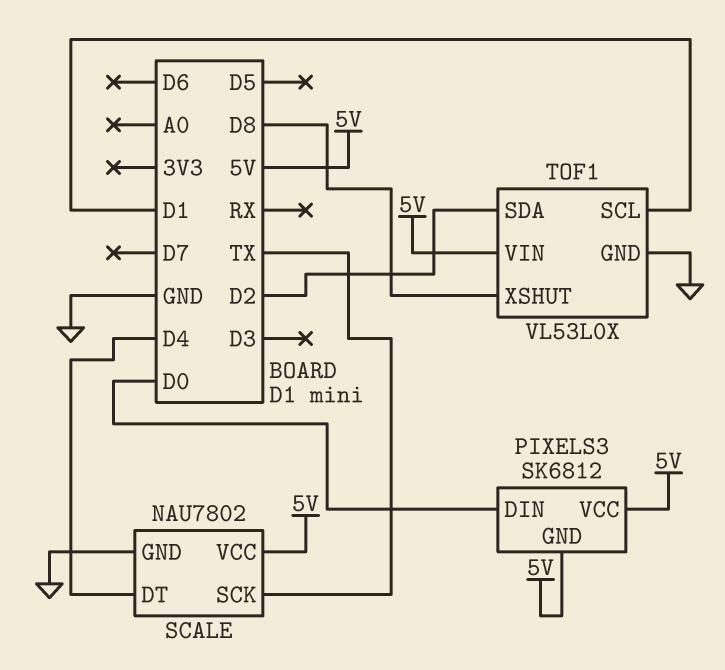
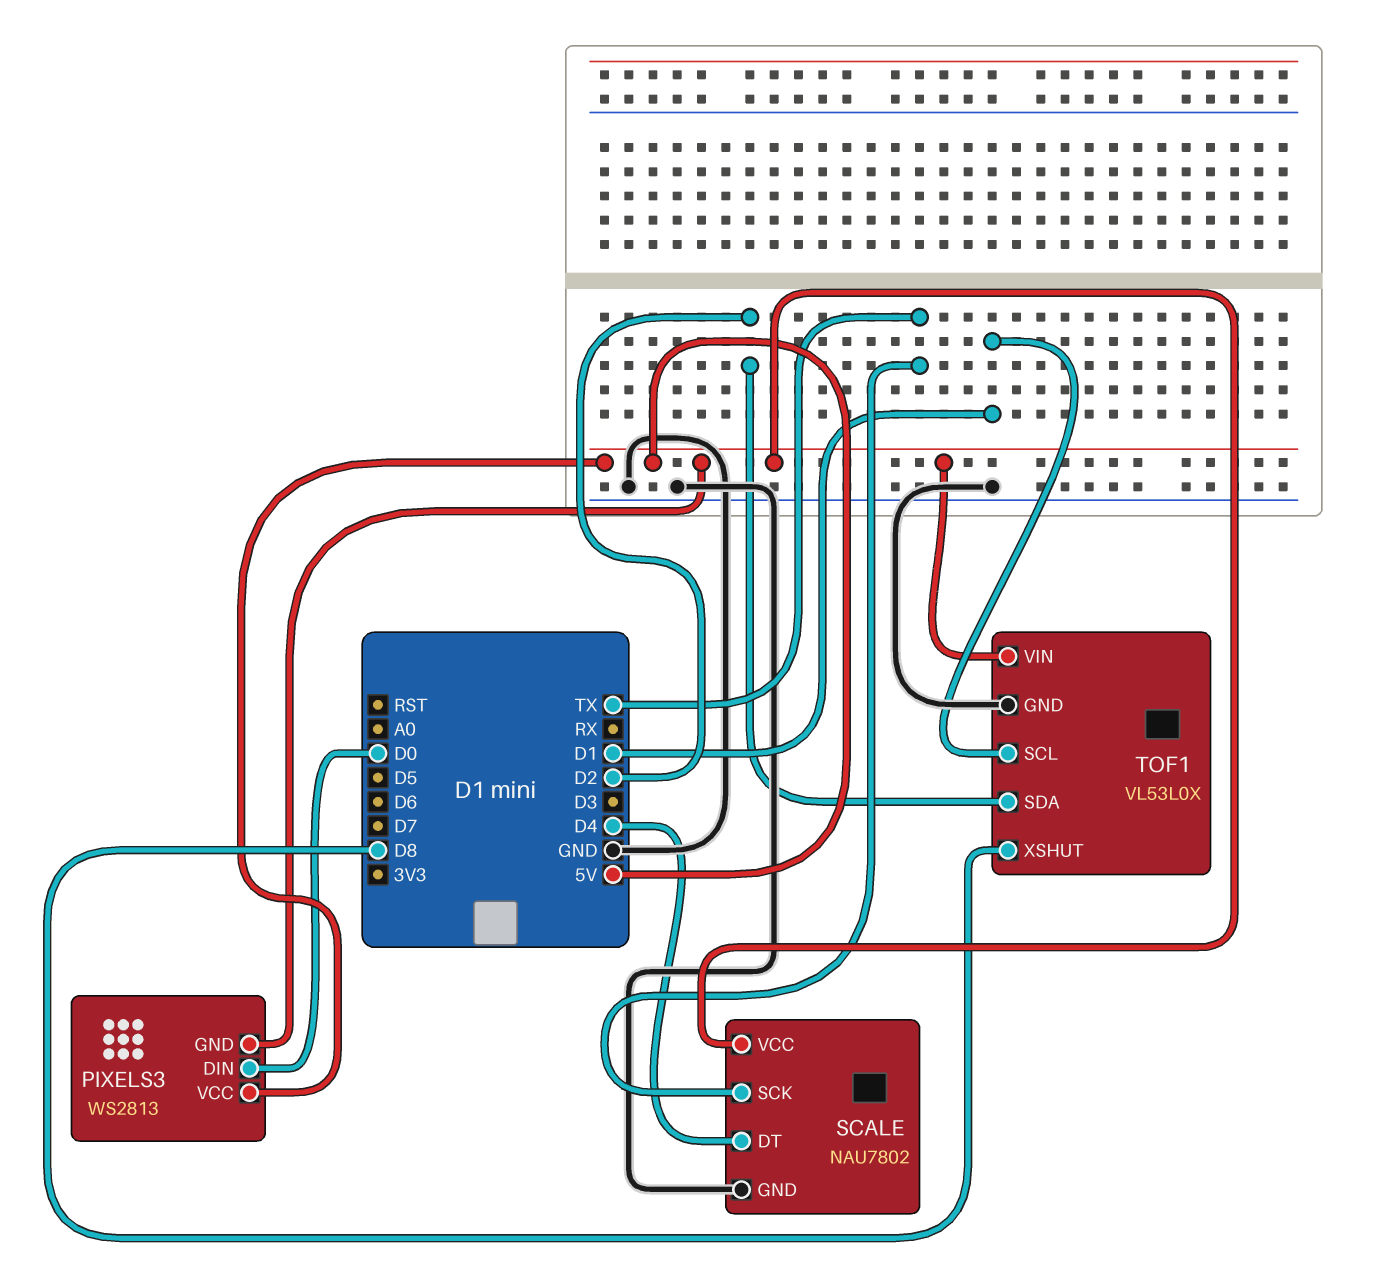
PIXELS3: SK6812 -> WS2813

